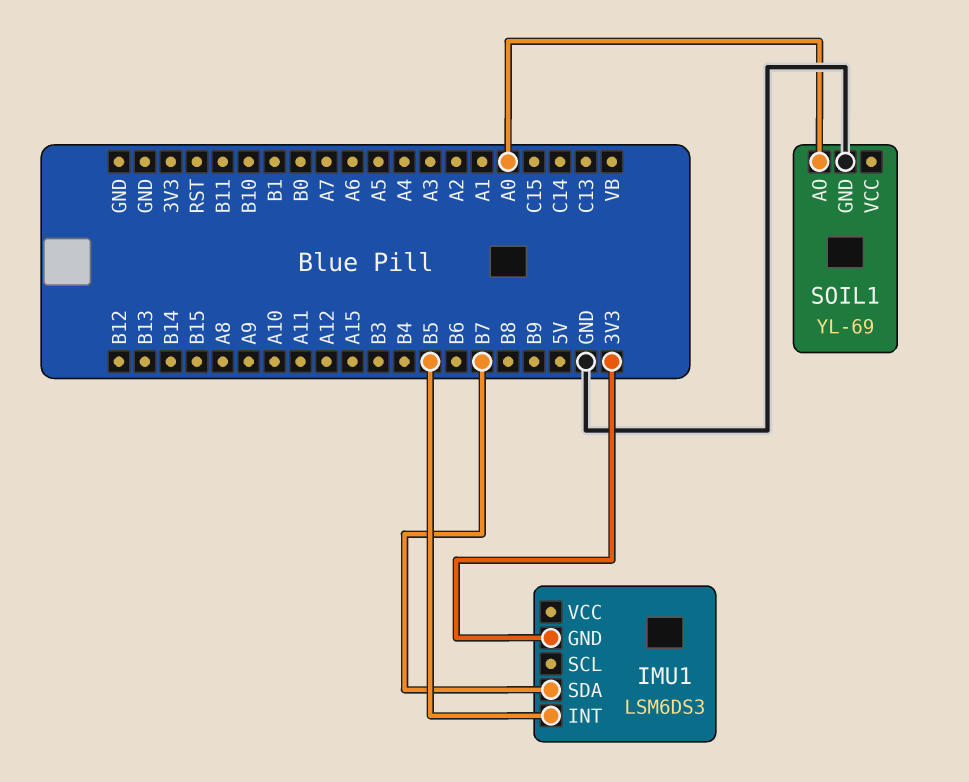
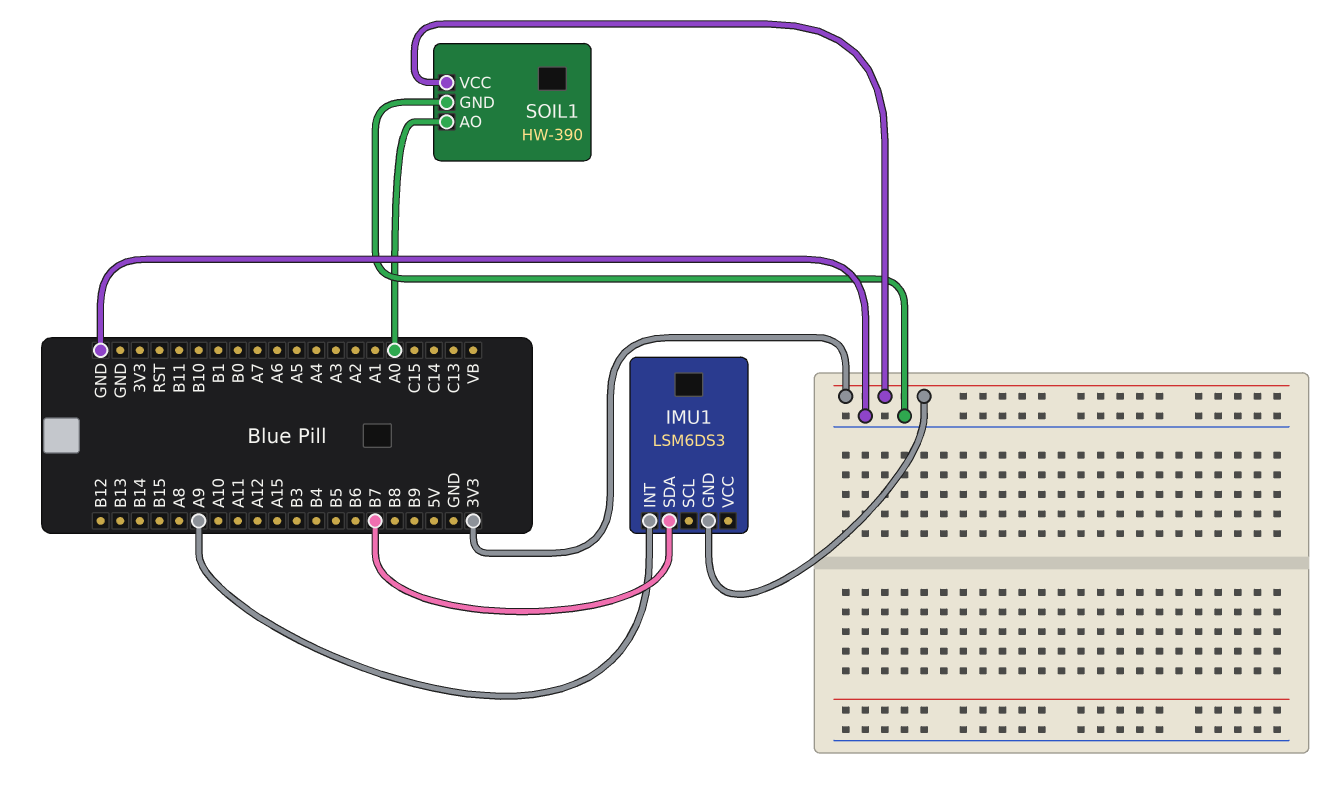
IMU1 pin INT: B5 -> A9
SOIL1: YL-69 -> HW-390
SOIL1 pin VCC: none -> 3V3

